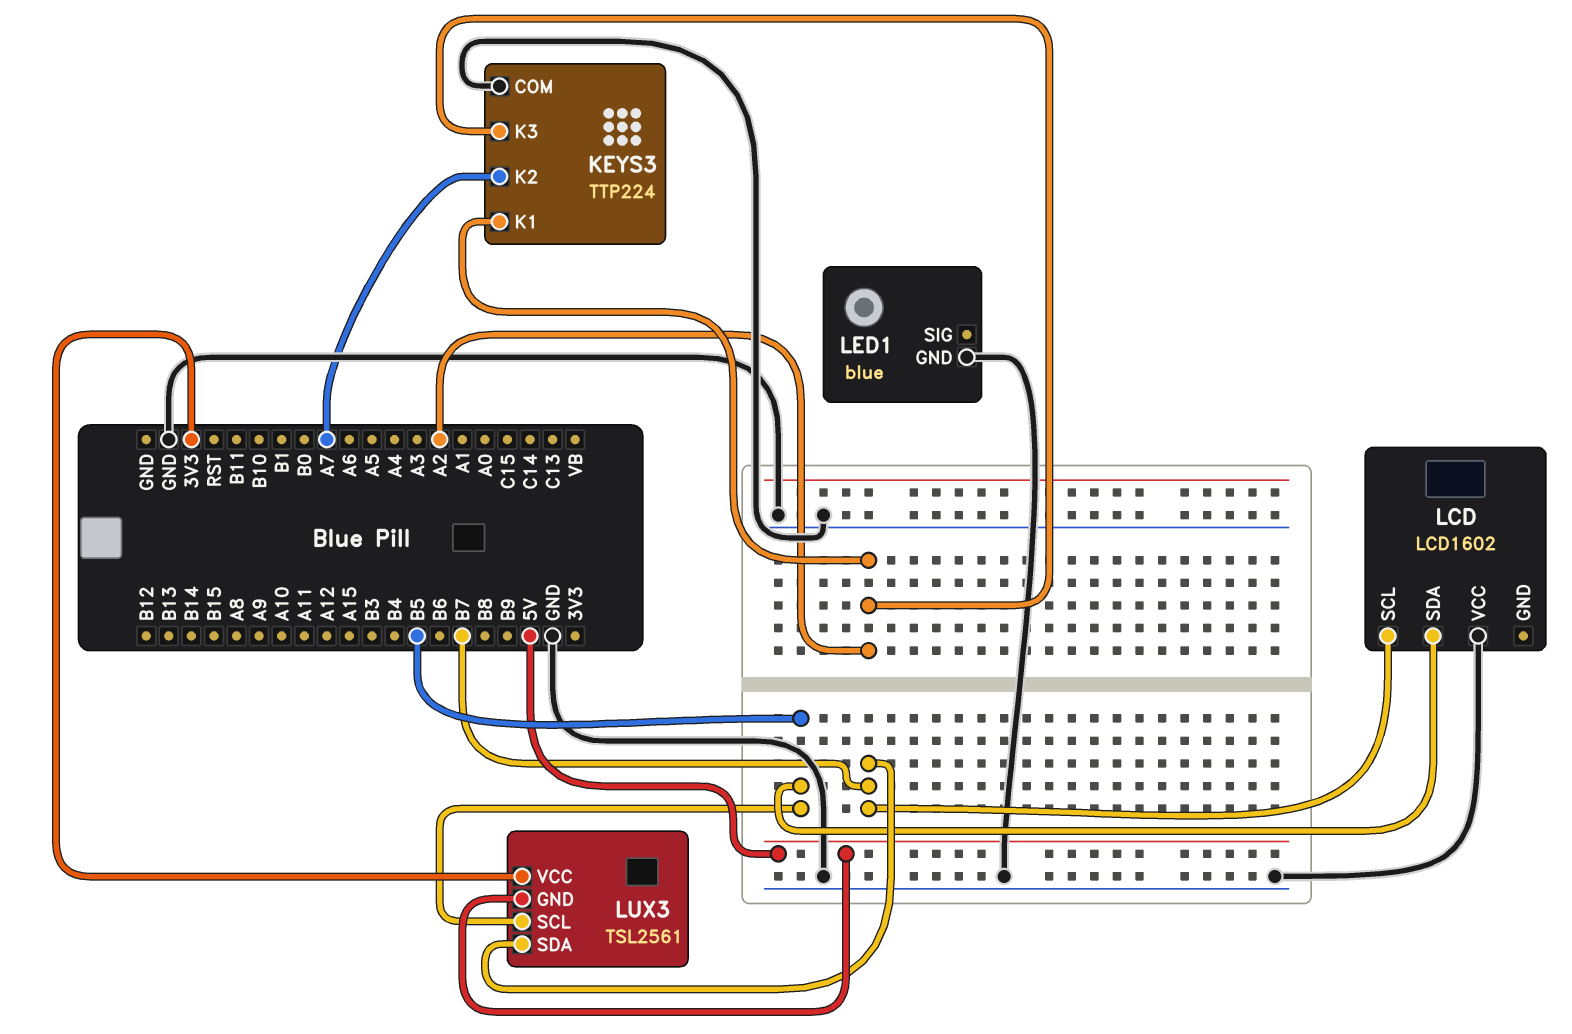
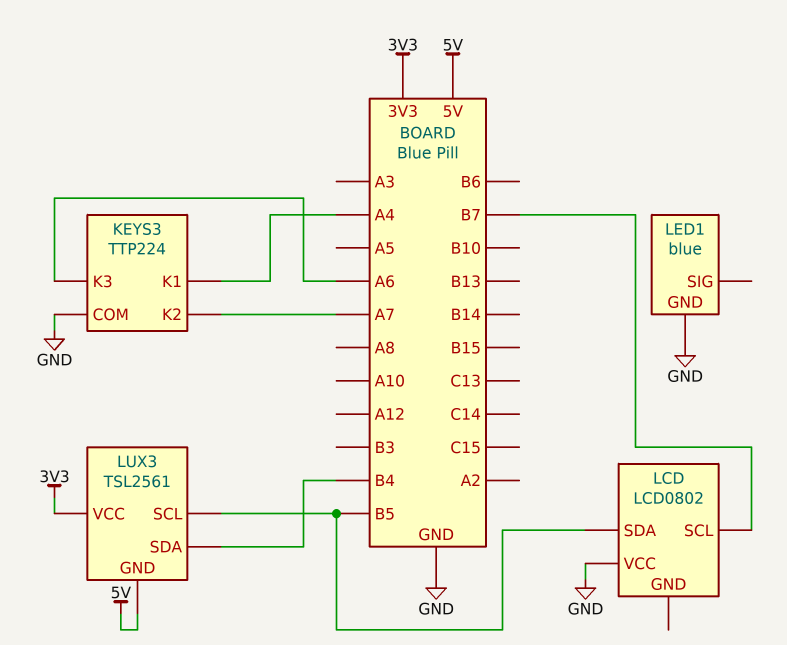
KEYS3 pin K1: A2 -> A4
KEYS3 pin K3: A2 -> A6
LCD: LCD1602 -> LCD0802
LUX3 pin SDA: B7 -> B4

